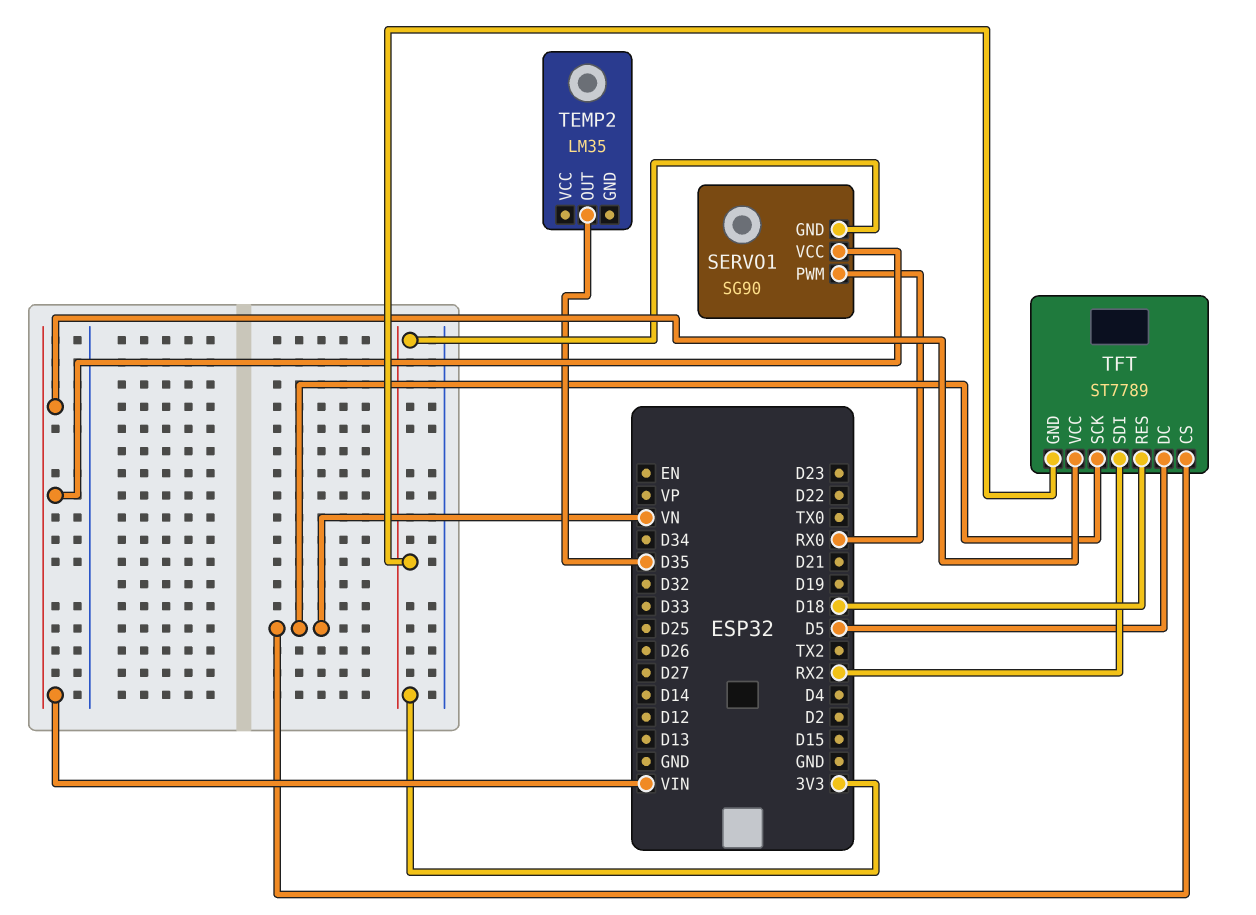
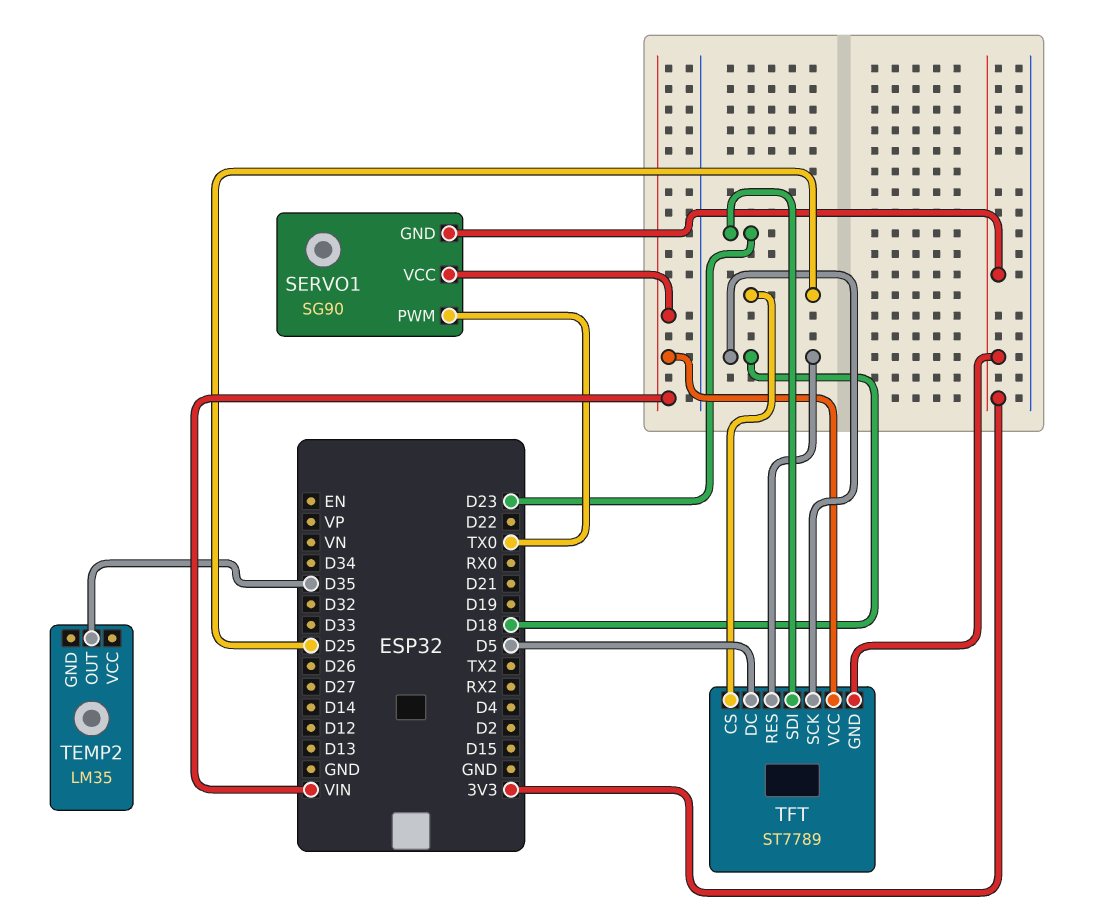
SERVO1 pin PWM: RX0 -> TX0
TFT pin CS: VN -> D25
TFT pin SCK: VN -> D18
TFT pin SDI: RX2 -> D23

